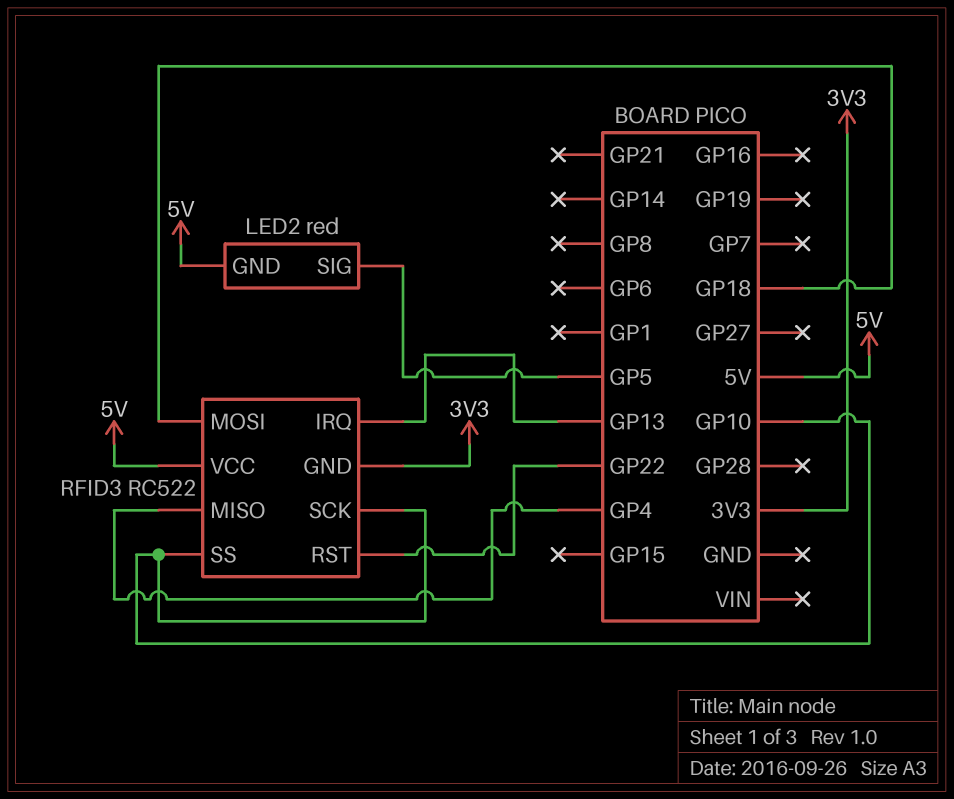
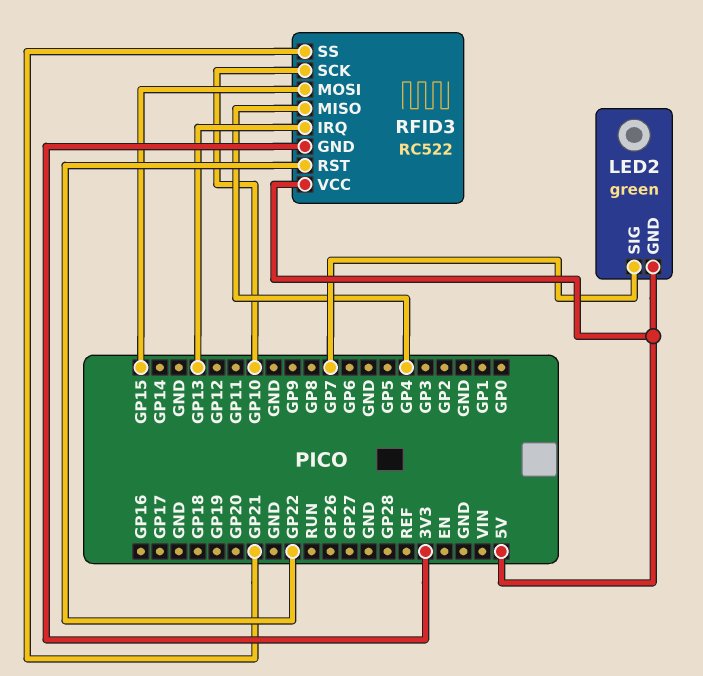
LED2: red -> green
LED2 pin SIG: GP5 -> GP7
RFID3 pin MOSI: GP18 -> GP15
RFID3 pin SS: GP10 -> GP21

